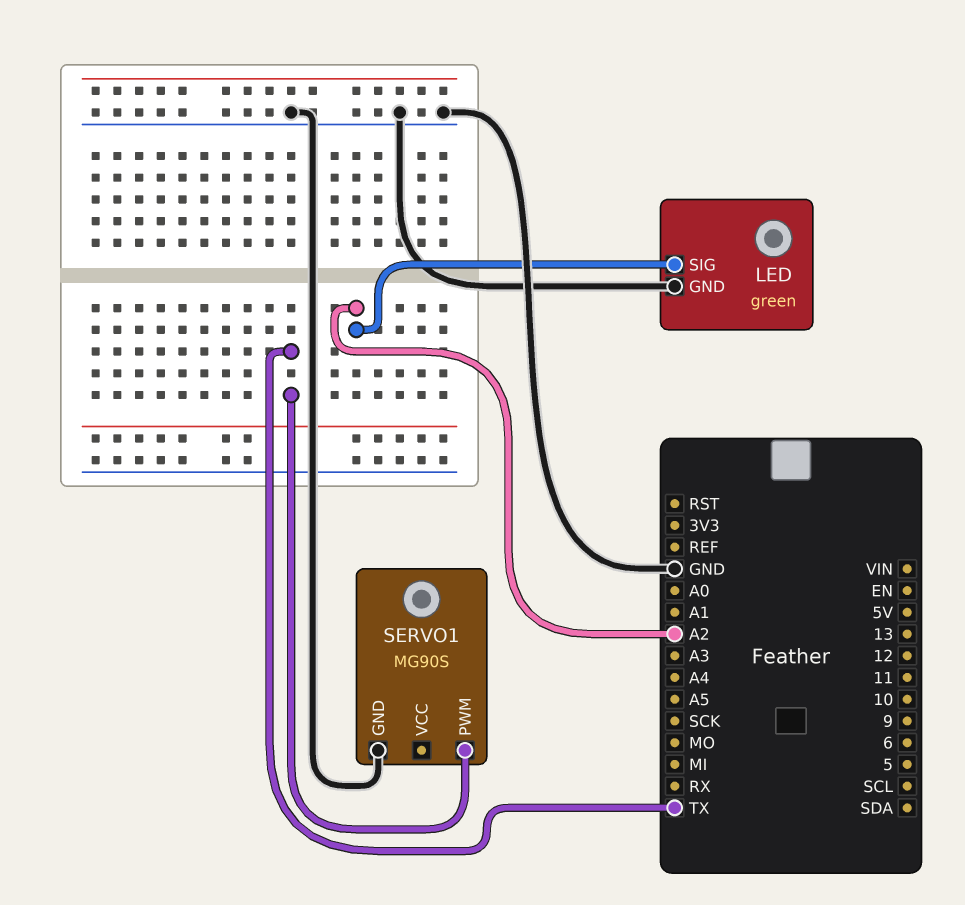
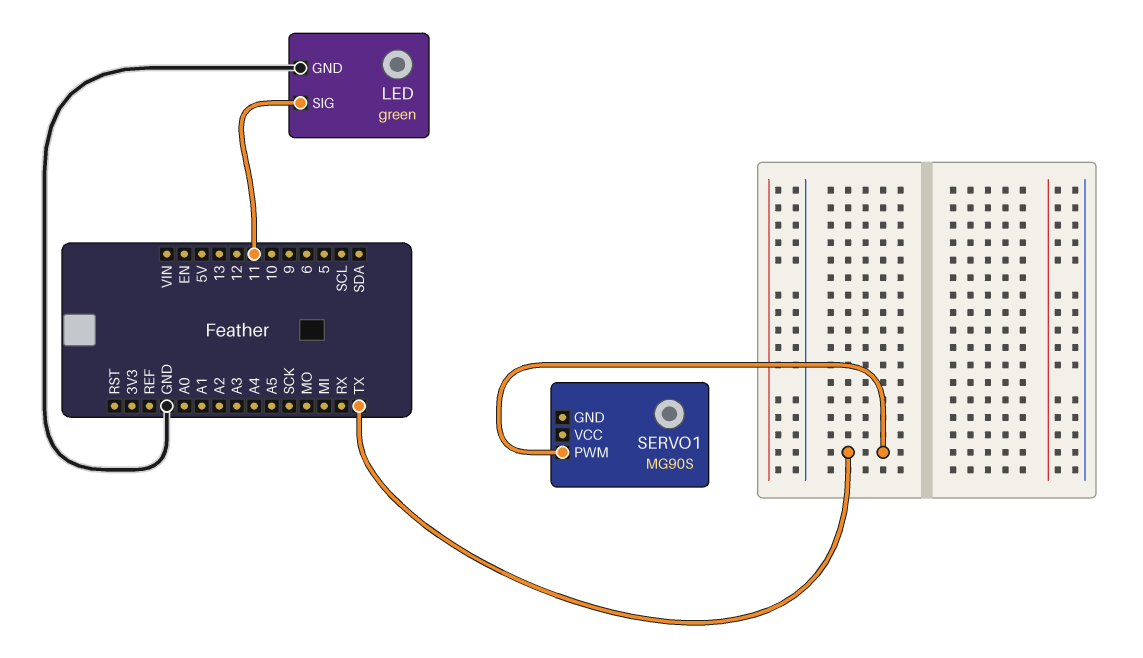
LED pin SIG: A2 -> 11
SERVO1 pin GND: GND -> none

